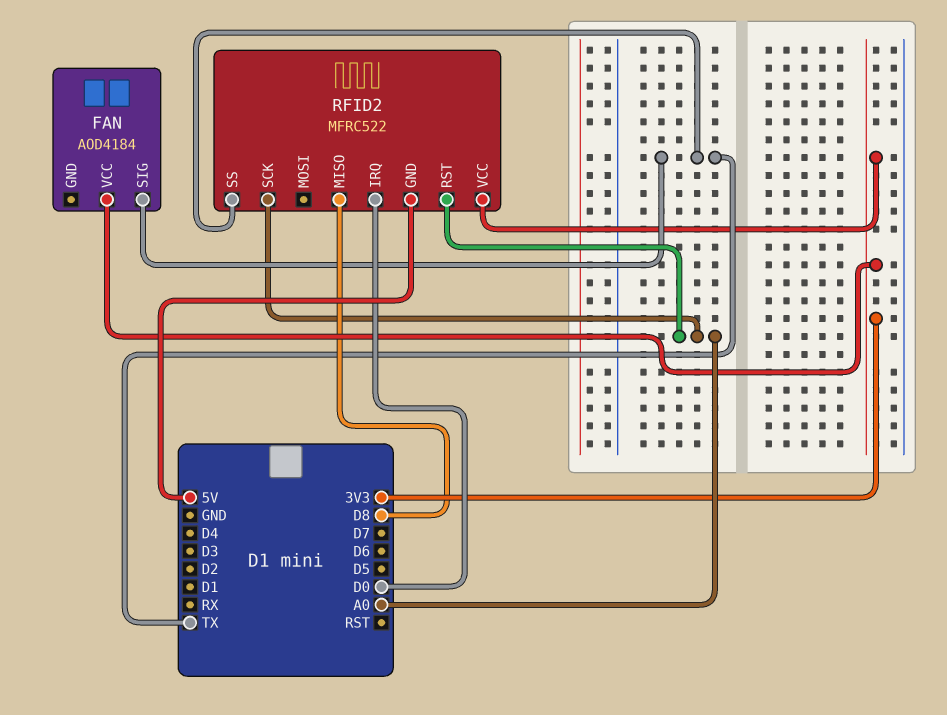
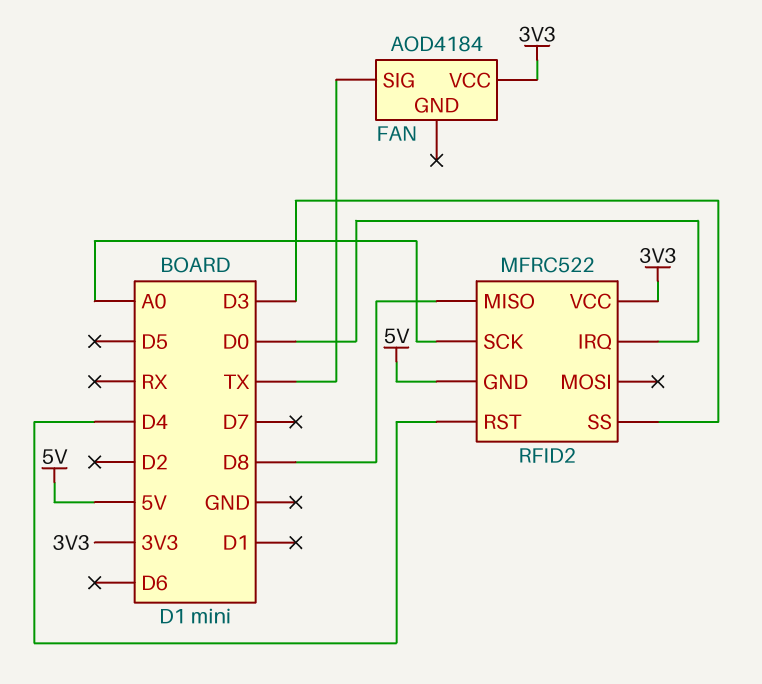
RFID2 pin RST: A0 -> D4
RFID2 pin SS: TX -> D3

